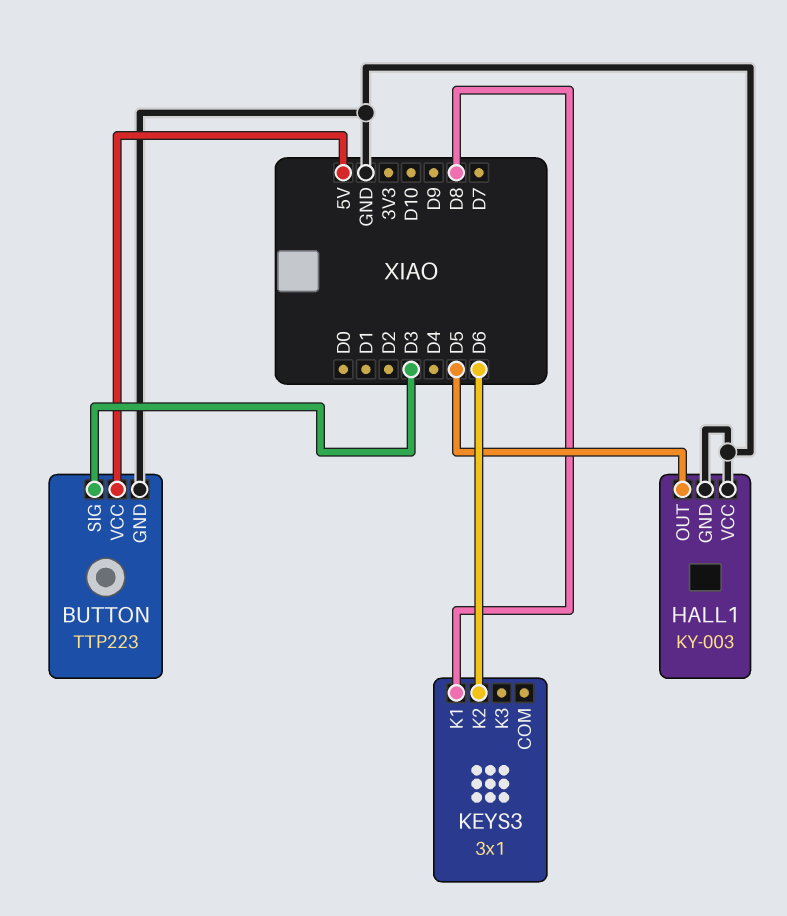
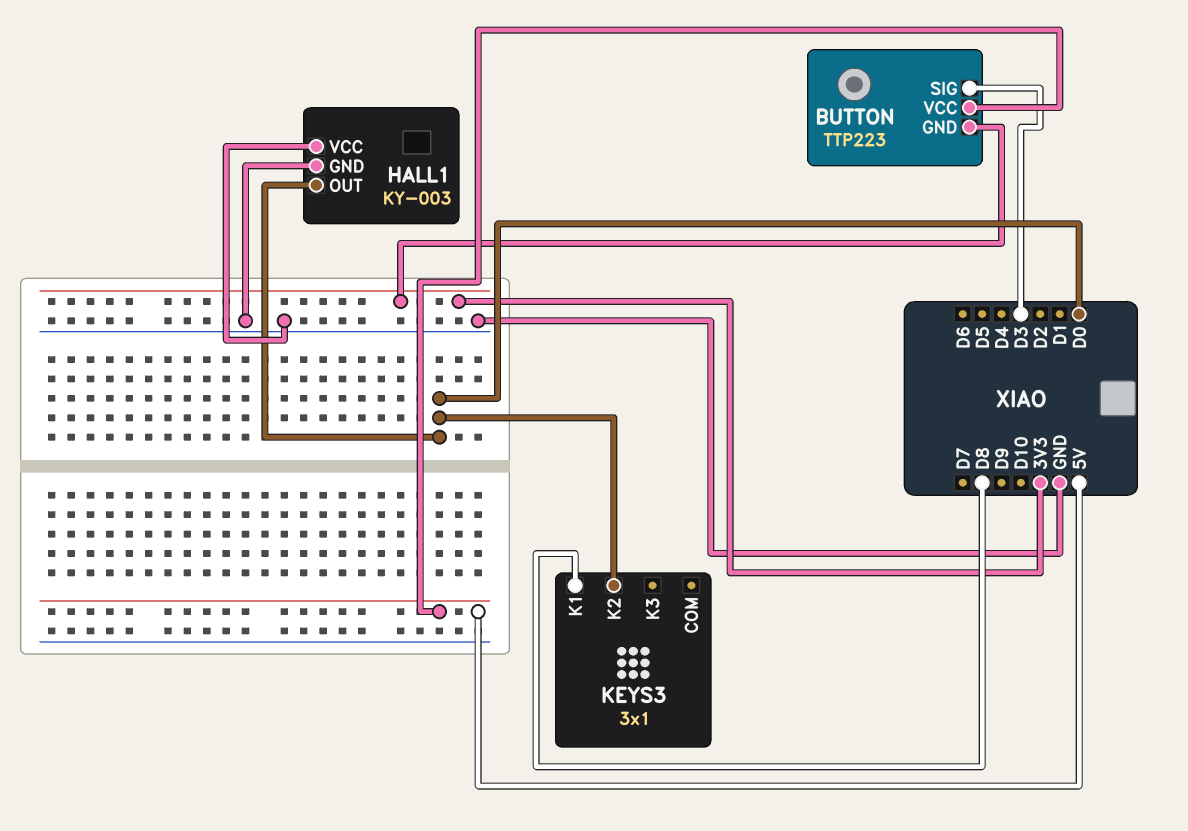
BUTTON pin GND: GND -> 3V3
HALL1 pin OUT: D5 -> D0
KEYS3 pin K2: D6 -> D0

